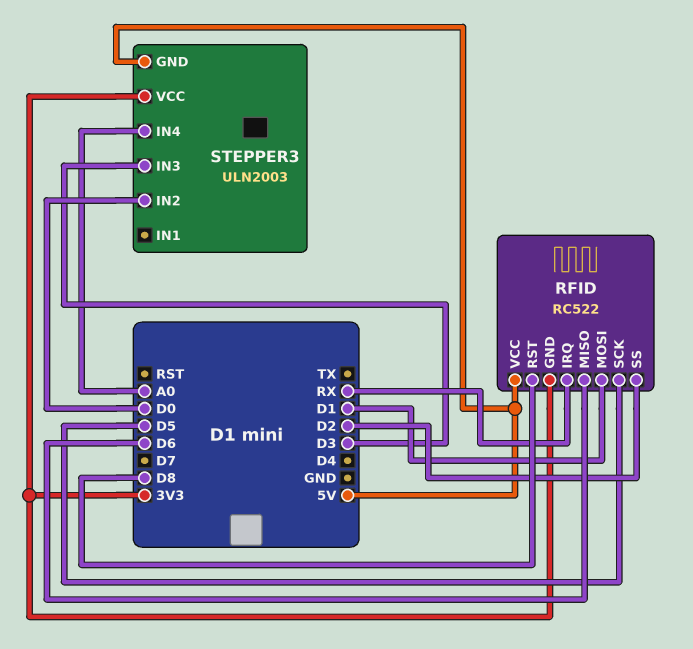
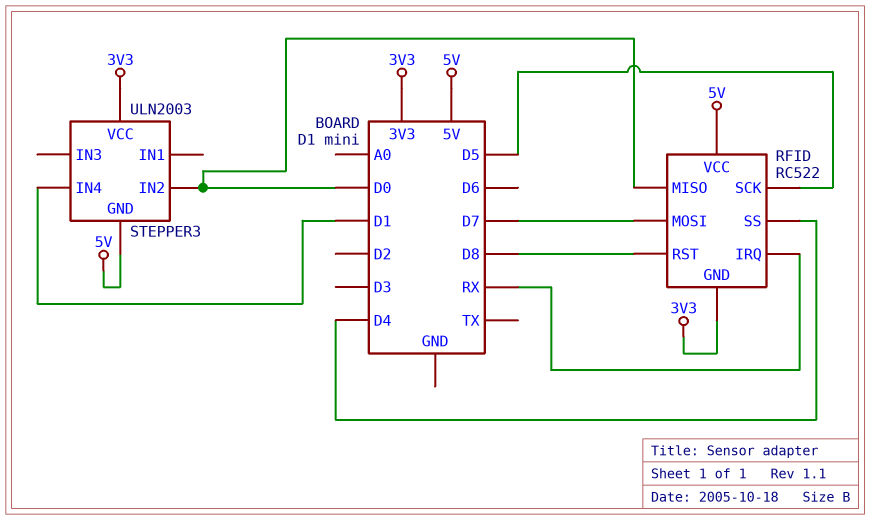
RFID pin MISO: D6 -> D0
RFID pin MOSI: D1 -> D7
RFID pin SS: D2 -> D4
STEPPER3 pin IN3: D3 -> none
STEPPER3 pin IN4: A0 -> D1

